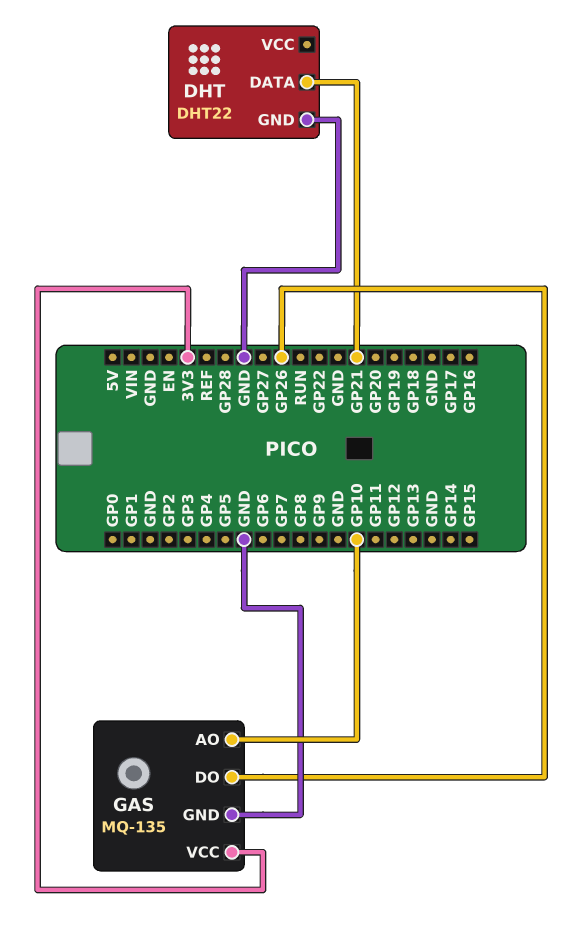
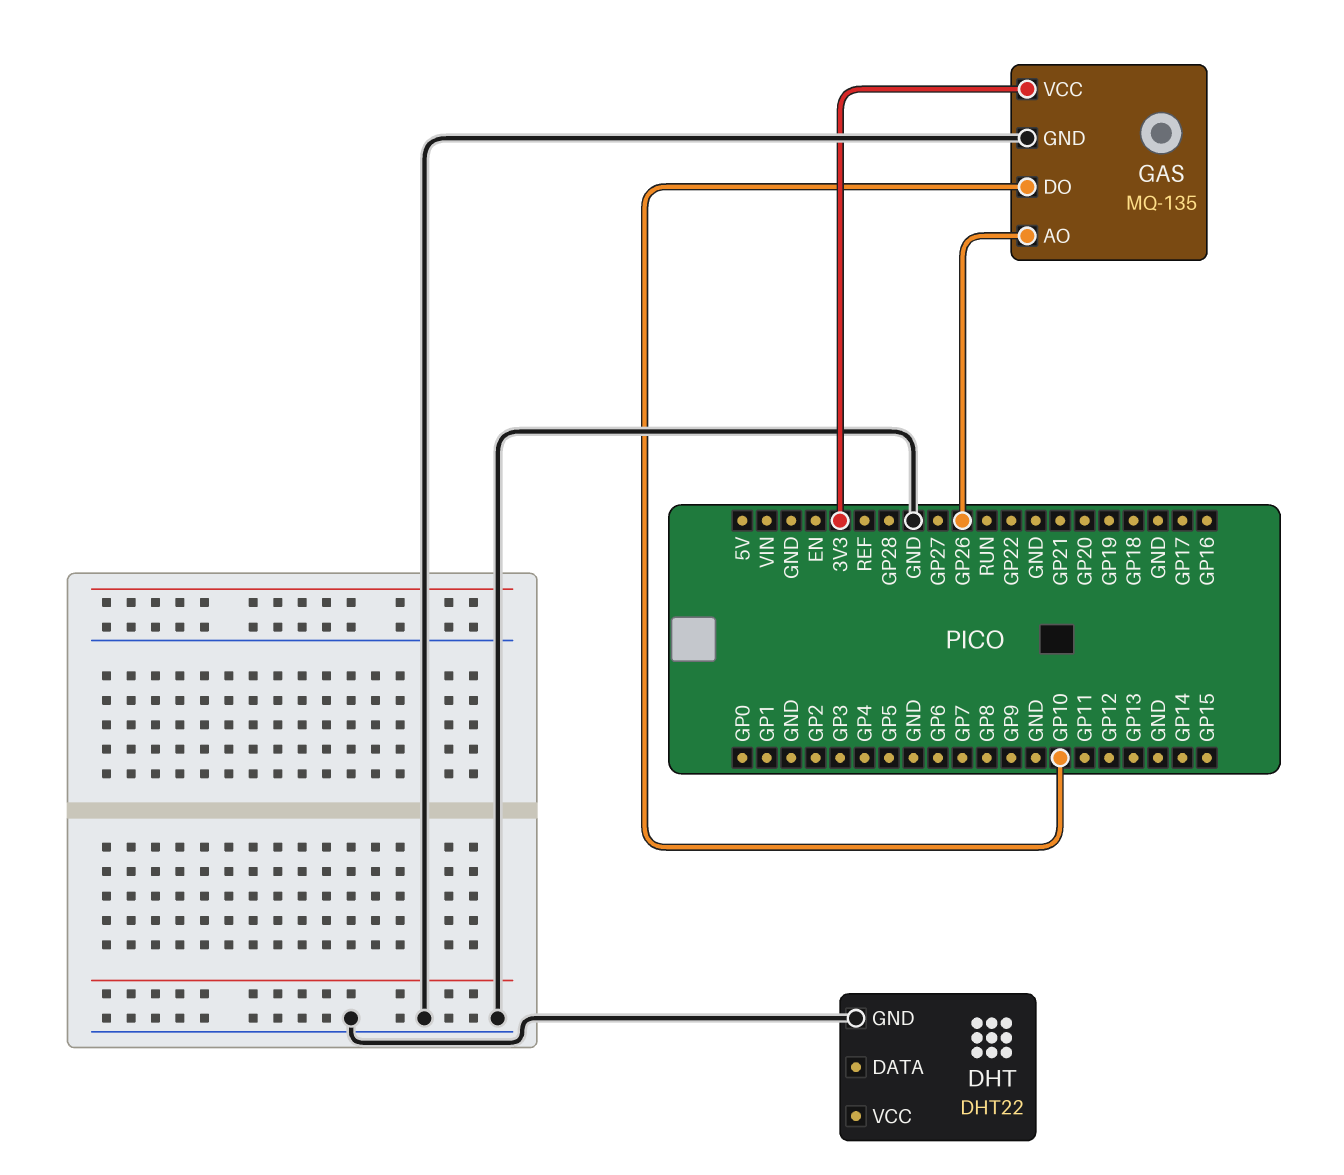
DHT pin DATA: GP21 -> none
GAS pin AO: GP10 -> GP26
GAS pin DO: GP26 -> GP10

